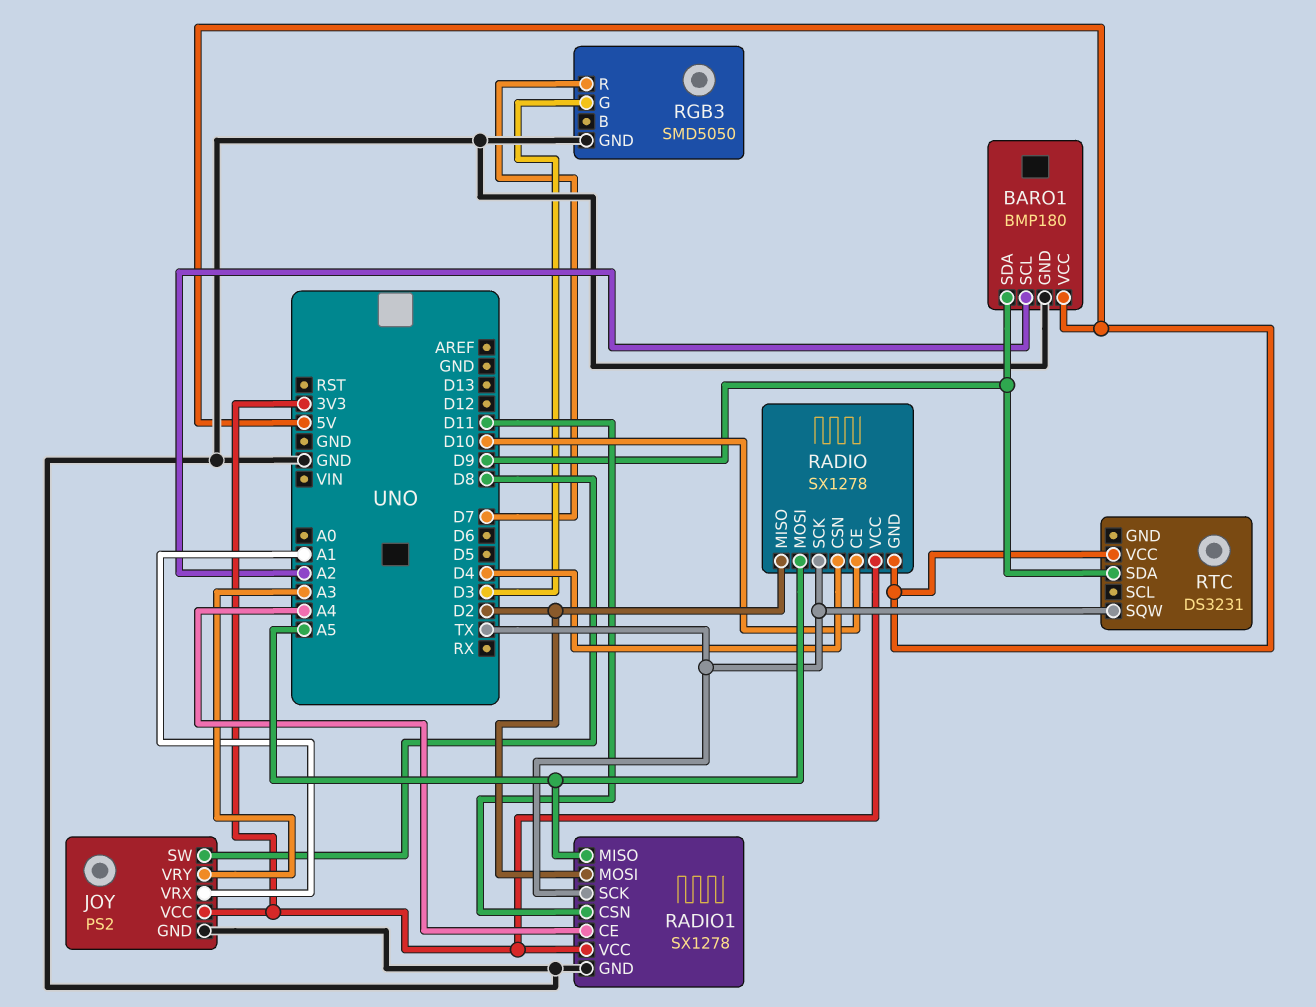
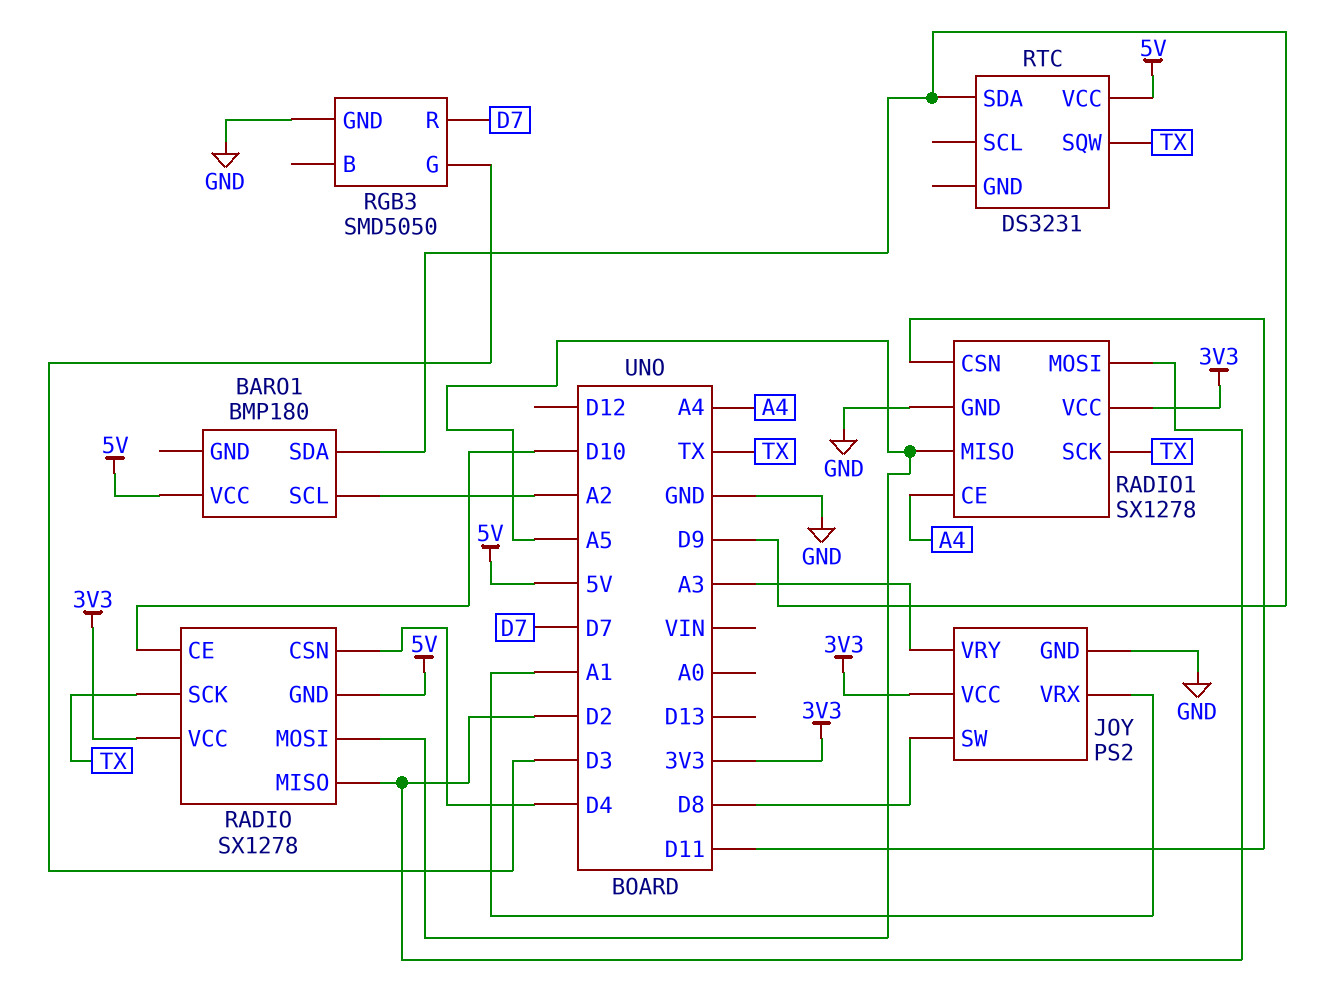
BARO1 pin GND: GND -> none

